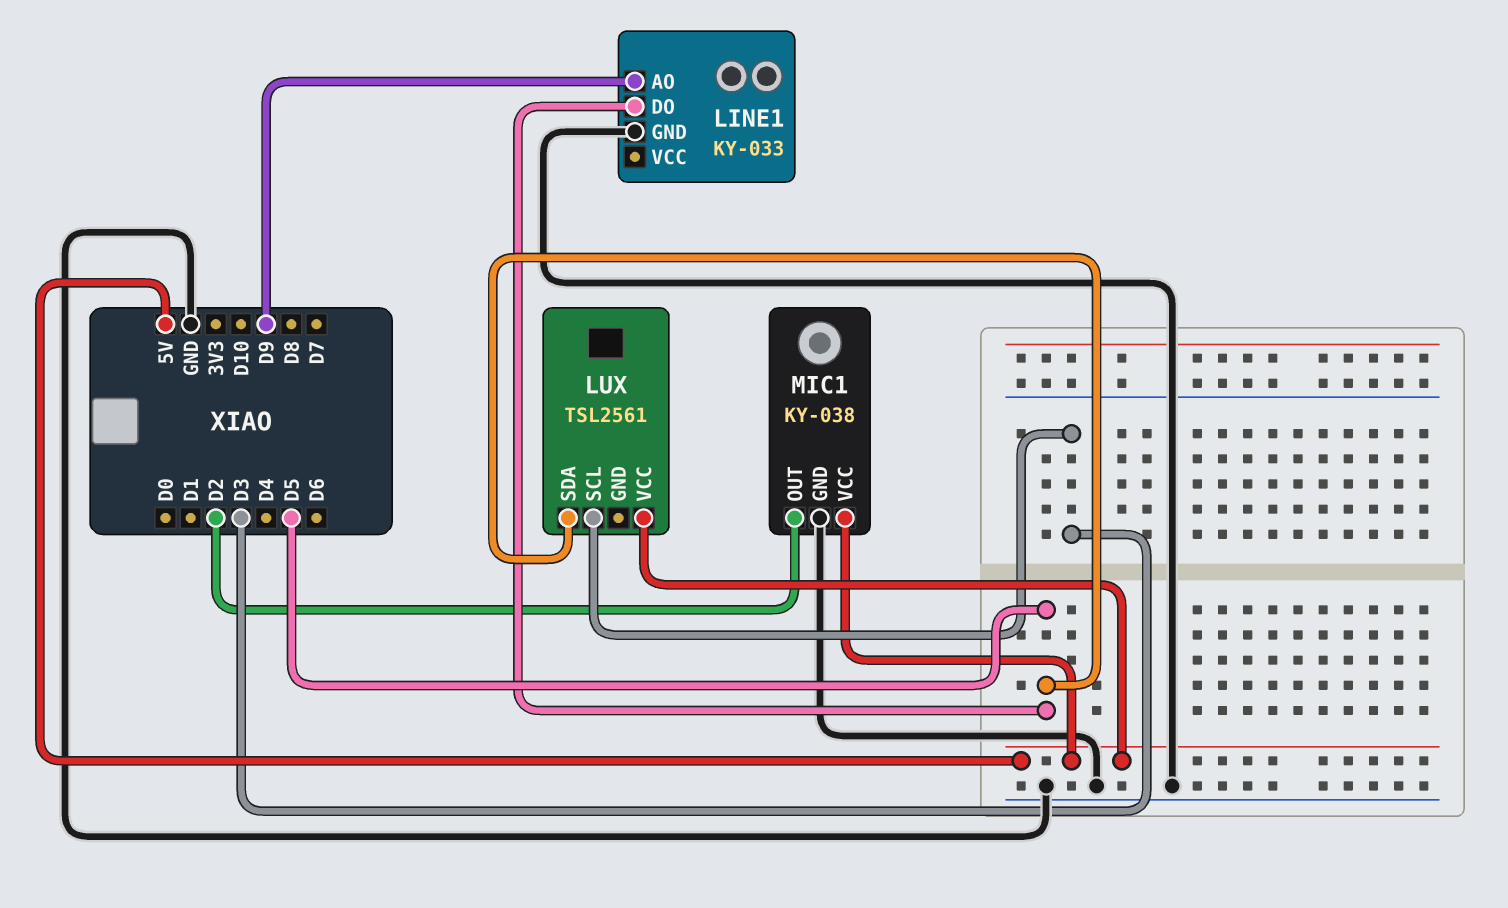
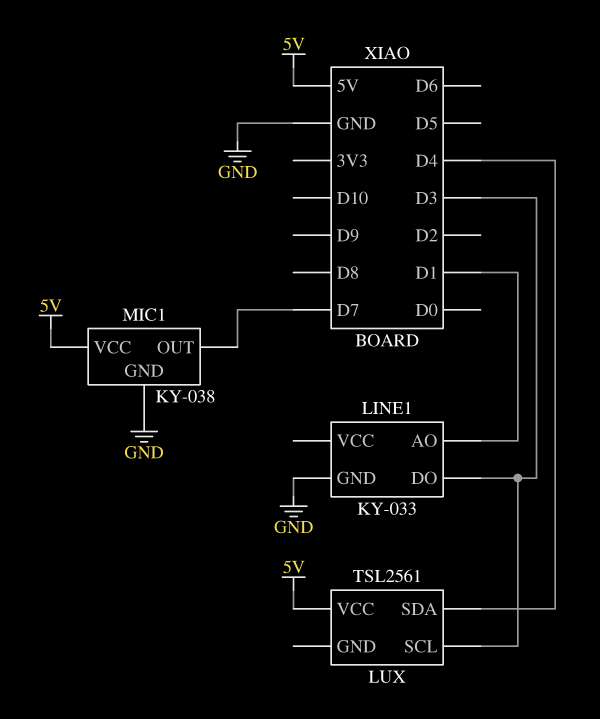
LINE1 pin AO: D9 -> D1
LINE1 pin DO: D5 -> D3
LUX pin SDA: D5 -> D4
MIC1 pin OUT: D2 -> D7

